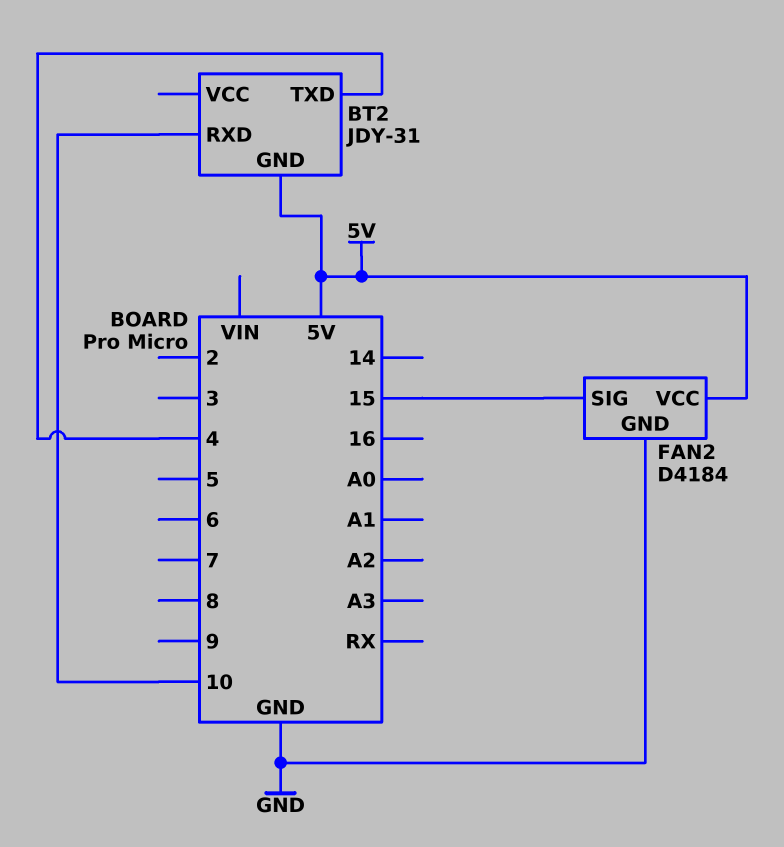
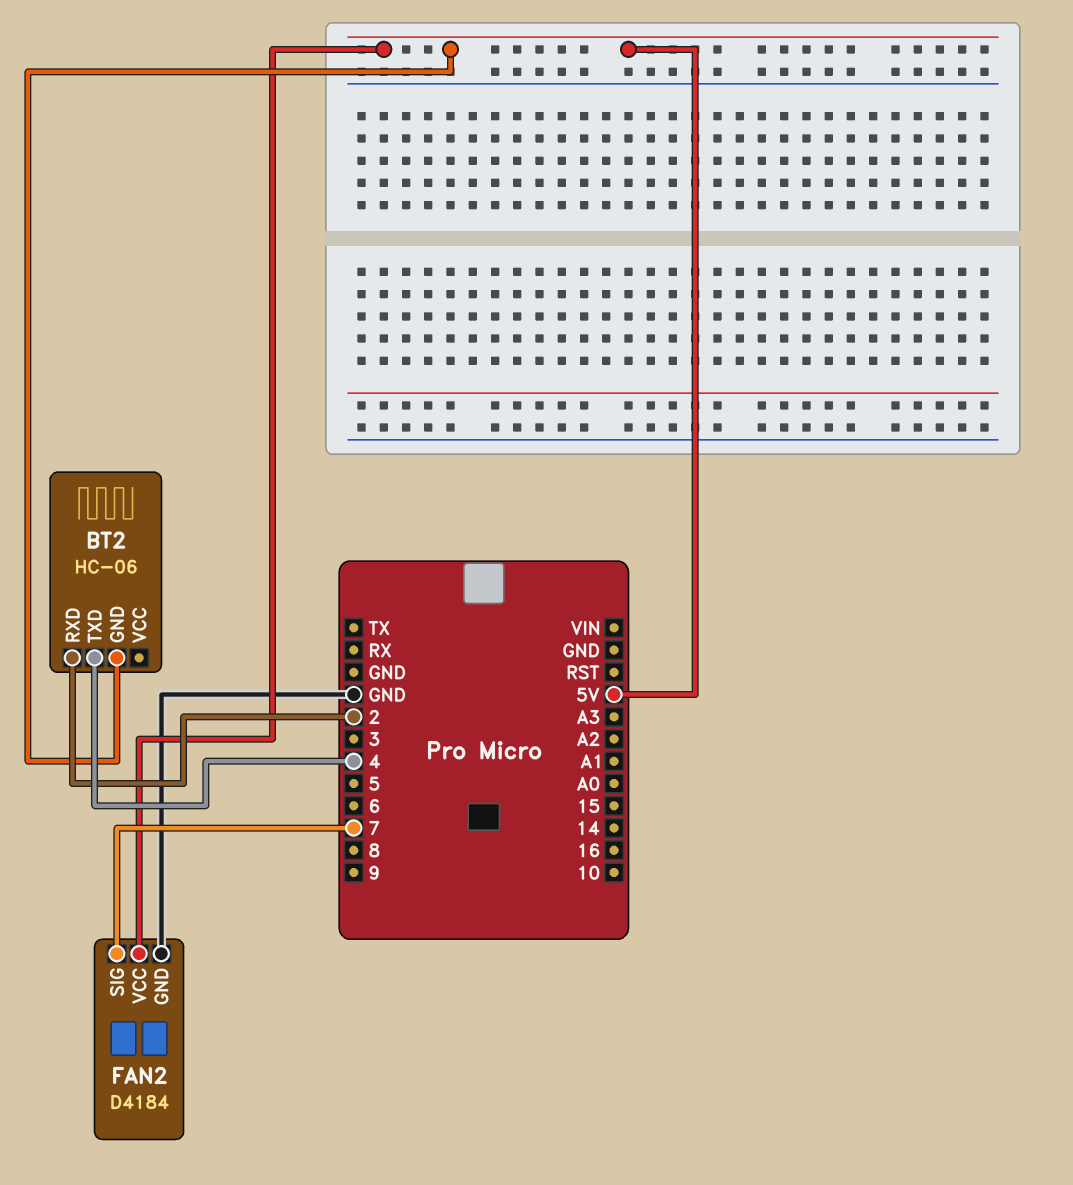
BT2: JDY-31 -> HC-06
BT2 pin RXD: 10 -> 2
FAN2 pin SIG: 15 -> 7

